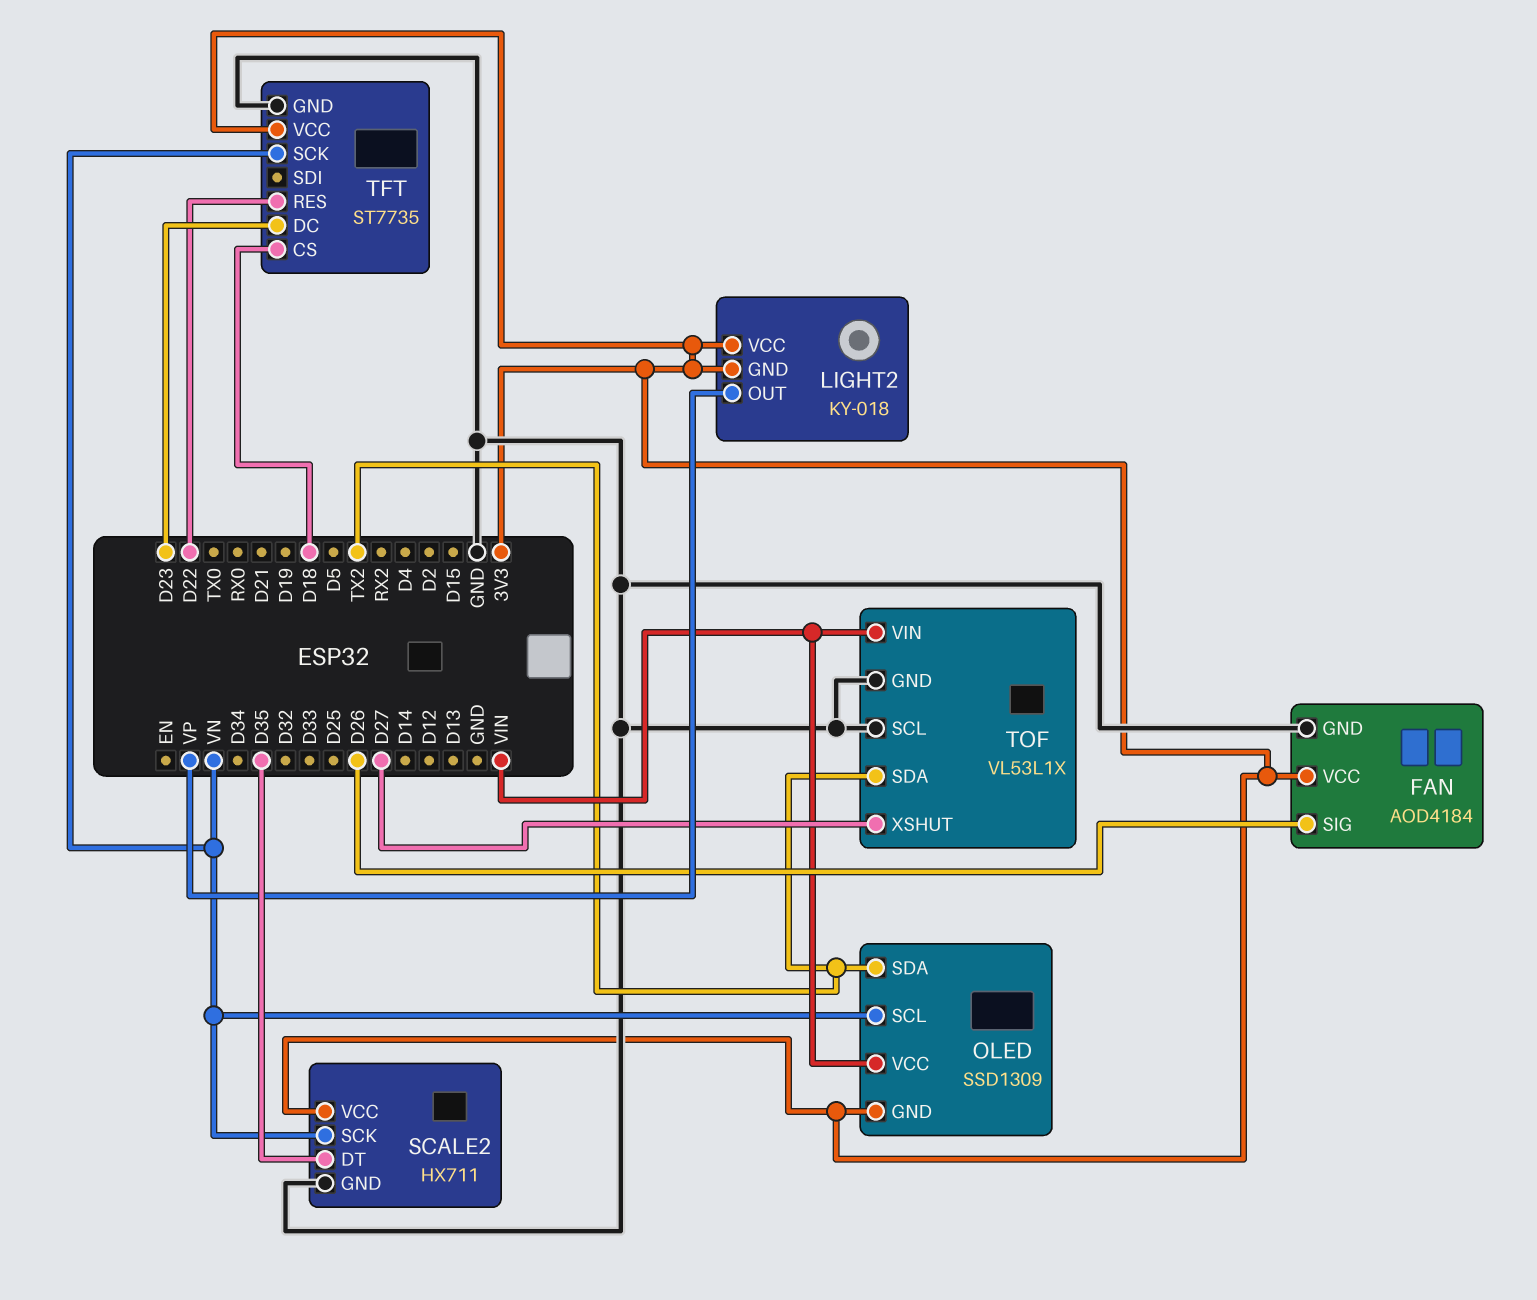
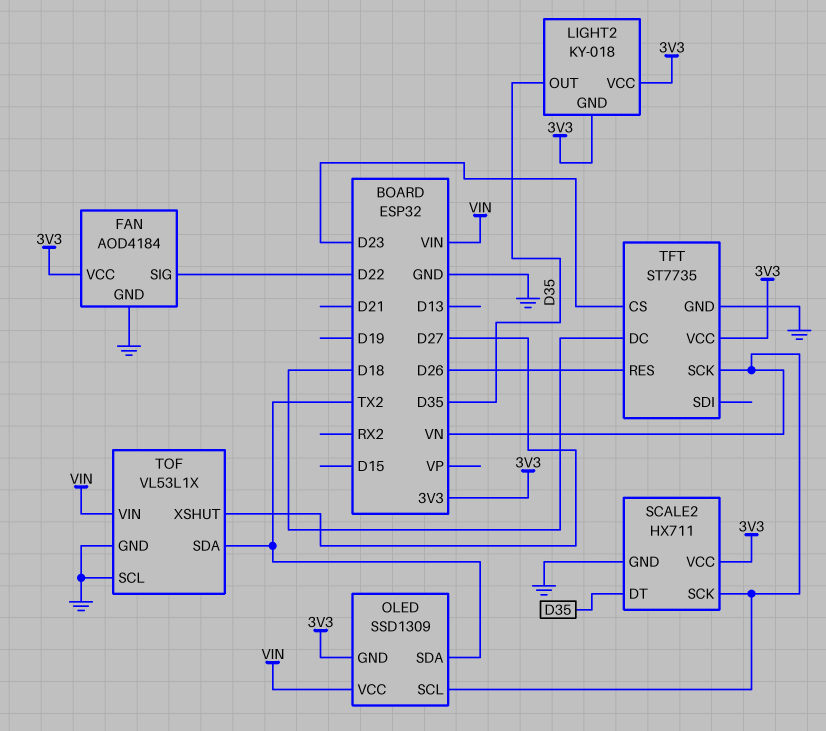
FAN pin SIG: D26 -> D22
LIGHT2 pin OUT: VP -> D35
TFT pin CS: D18 -> D23
TFT pin DC: D23 -> D18
TFT pin RES: D22 -> D26

